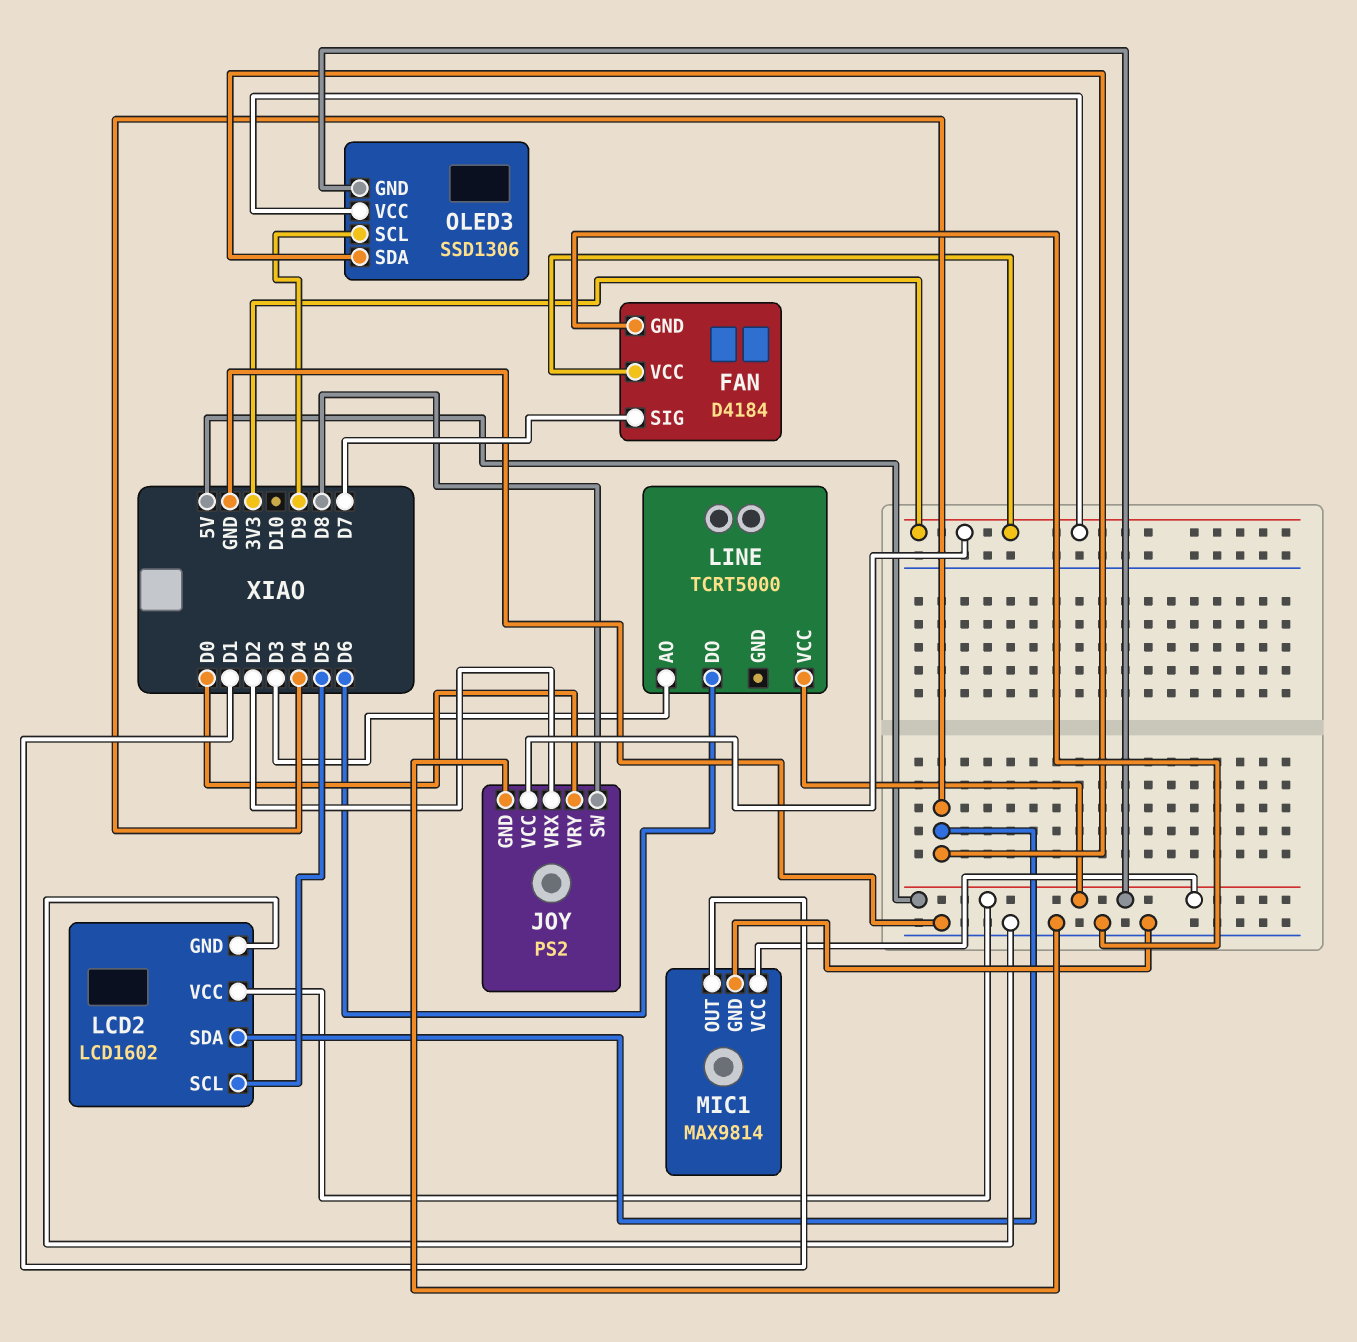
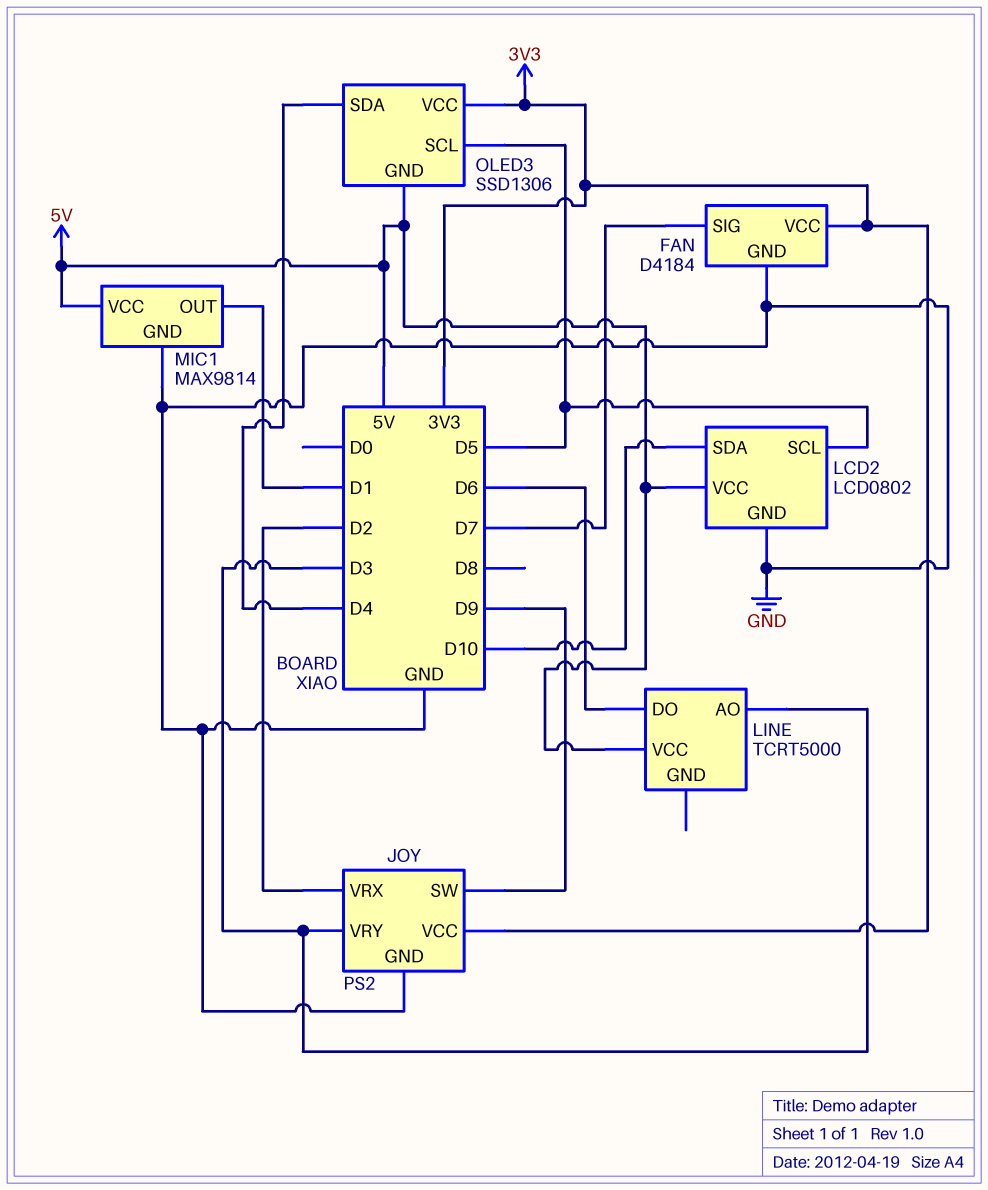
JOY pin SW: D8 -> D9
JOY pin VRY: D0 -> D3
LCD2: LCD1602 -> LCD0802
LCD2 pin SDA: D4 -> D10
OLED3 pin SCL: D9 -> D5

